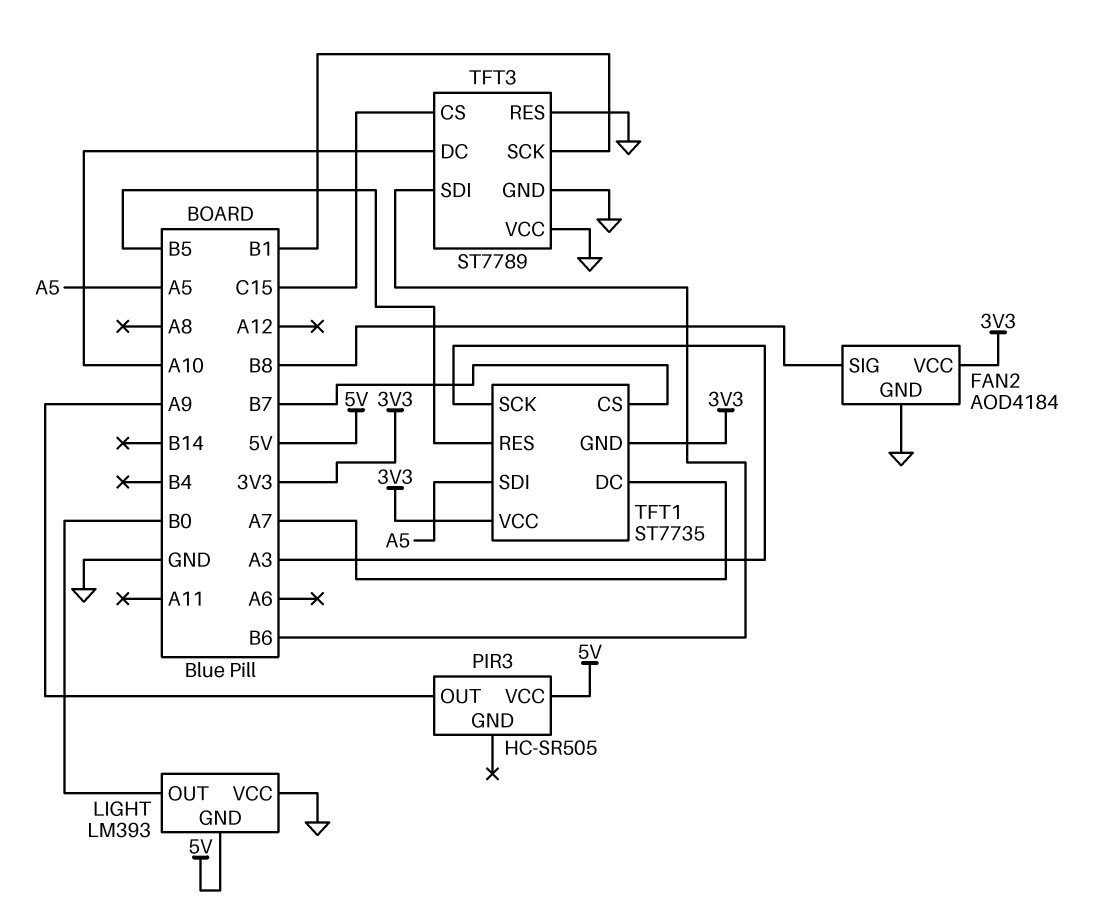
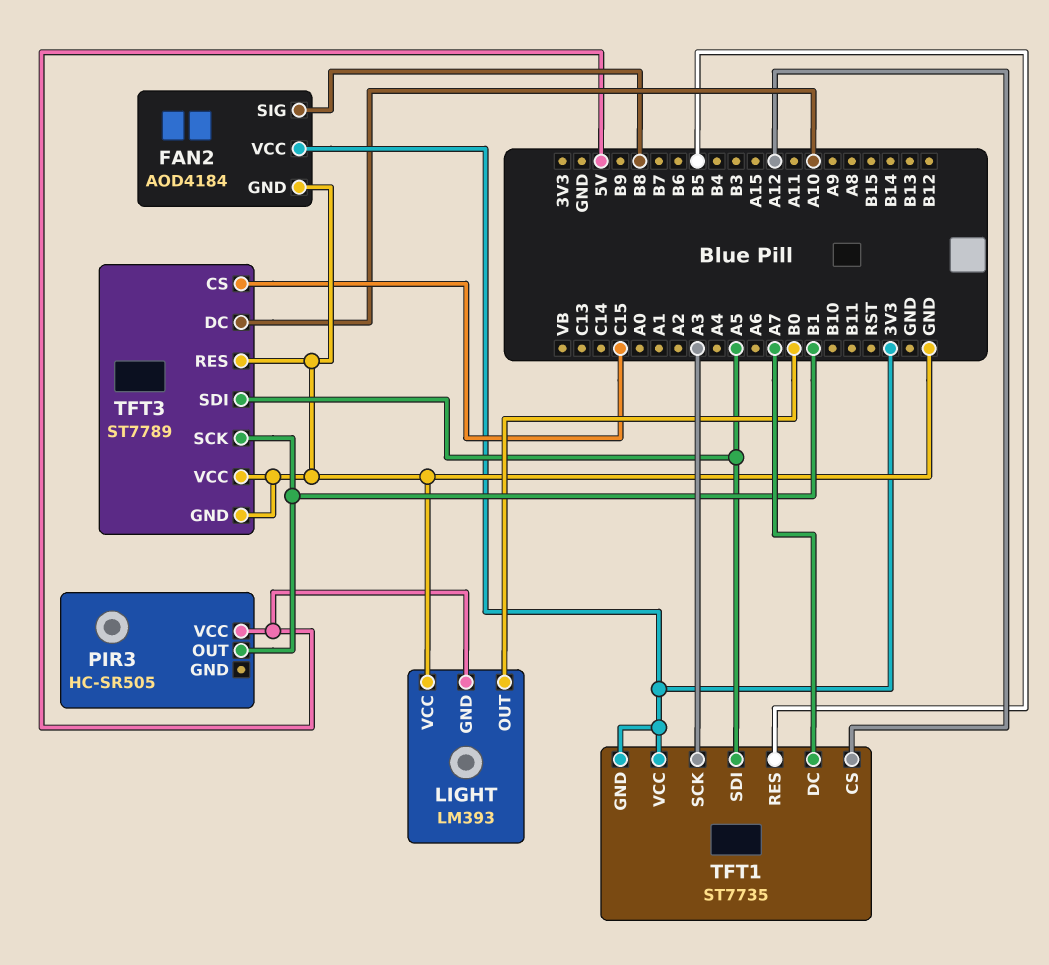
PIR3 pin OUT: A9 -> B1
TFT1 pin CS: B7 -> A12
TFT3 pin SDI: B6 -> A5

